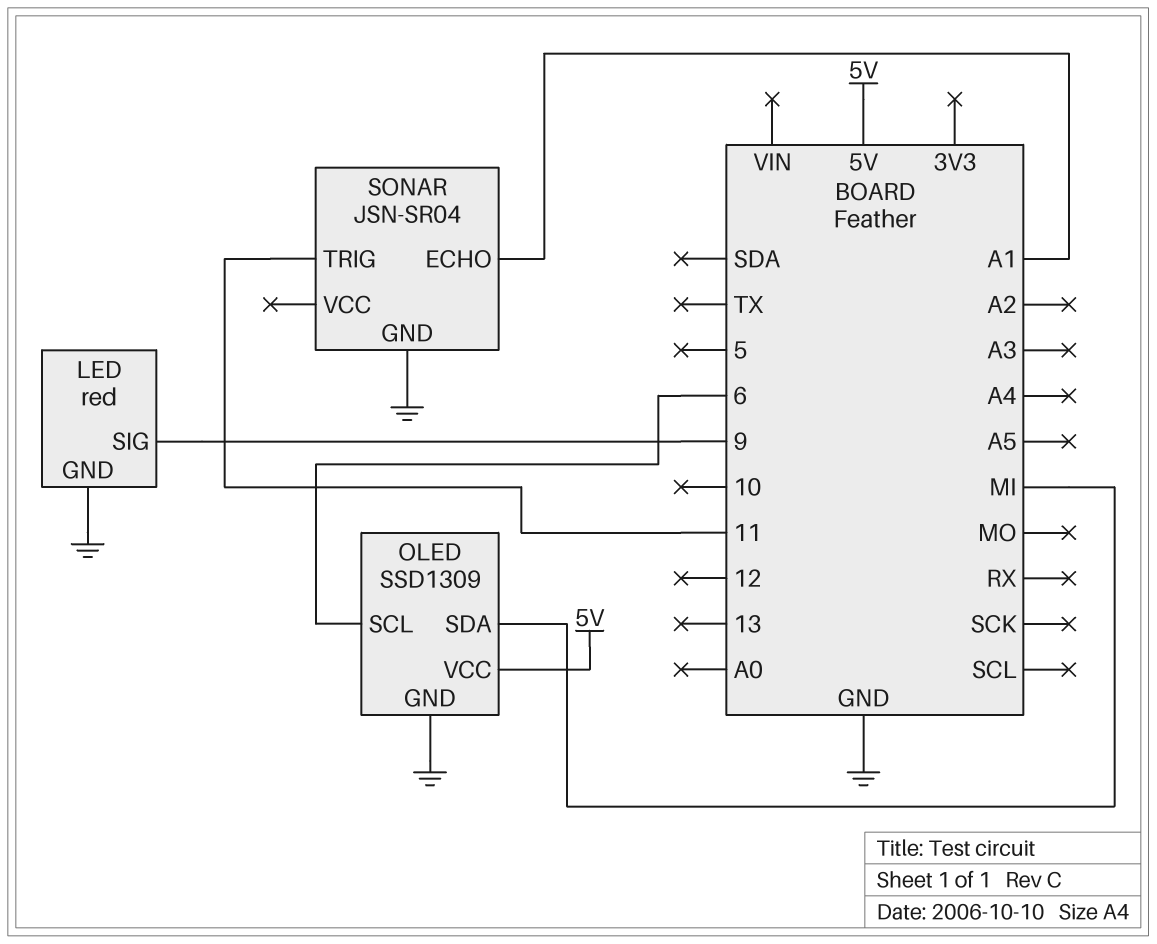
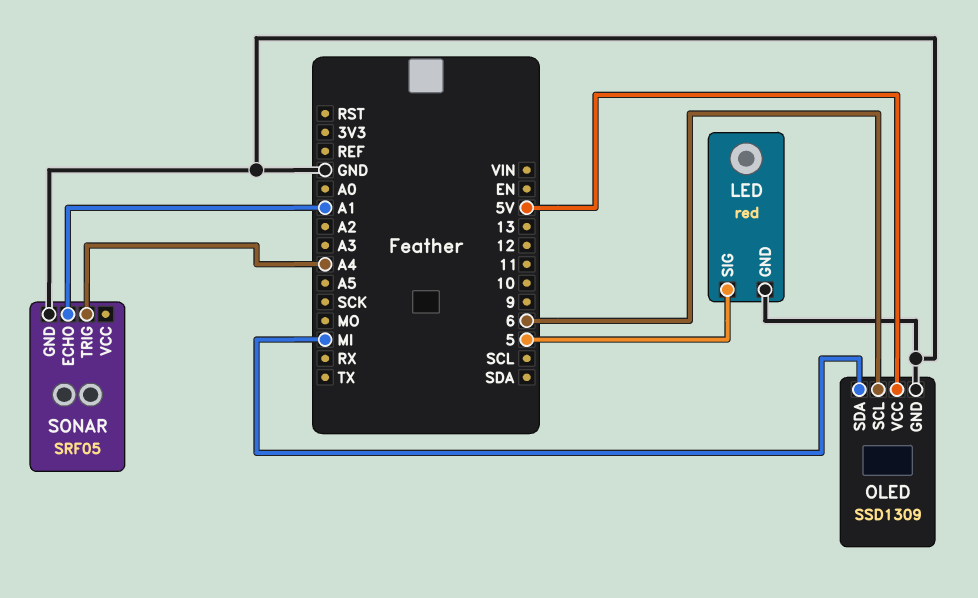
LED pin SIG: 9 -> 5
SONAR: JSN-SR04 -> SRF05
SONAR pin TRIG: 11 -> A4

